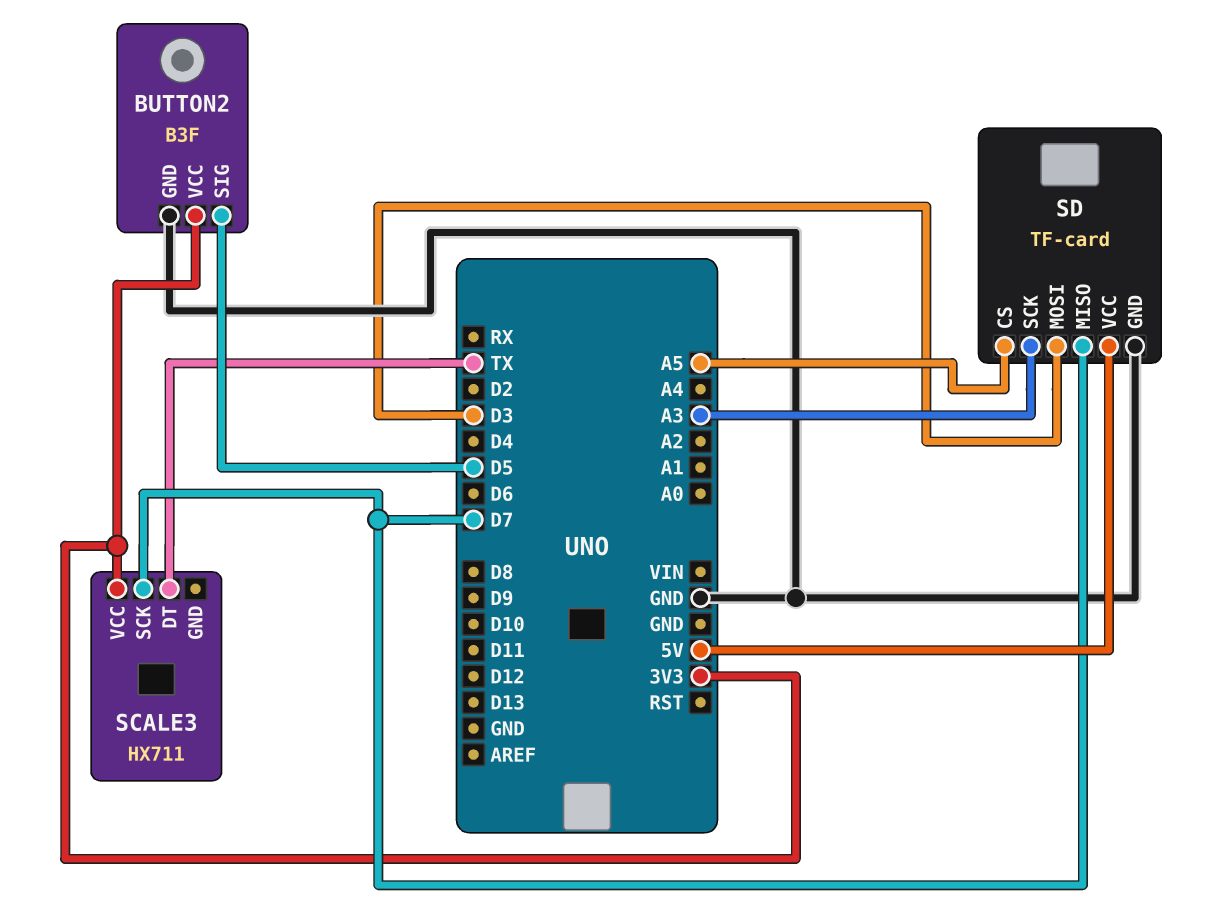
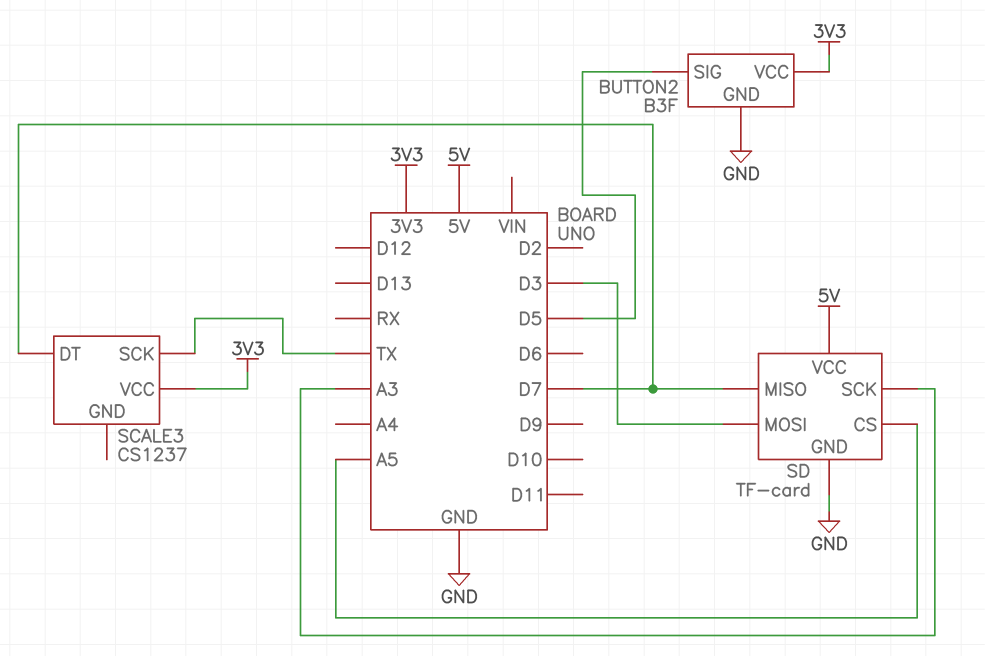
SCALE3: HX711 -> CS1237
SCALE3 pin DT: TX -> D7
SCALE3 pin SCK: D7 -> TX

